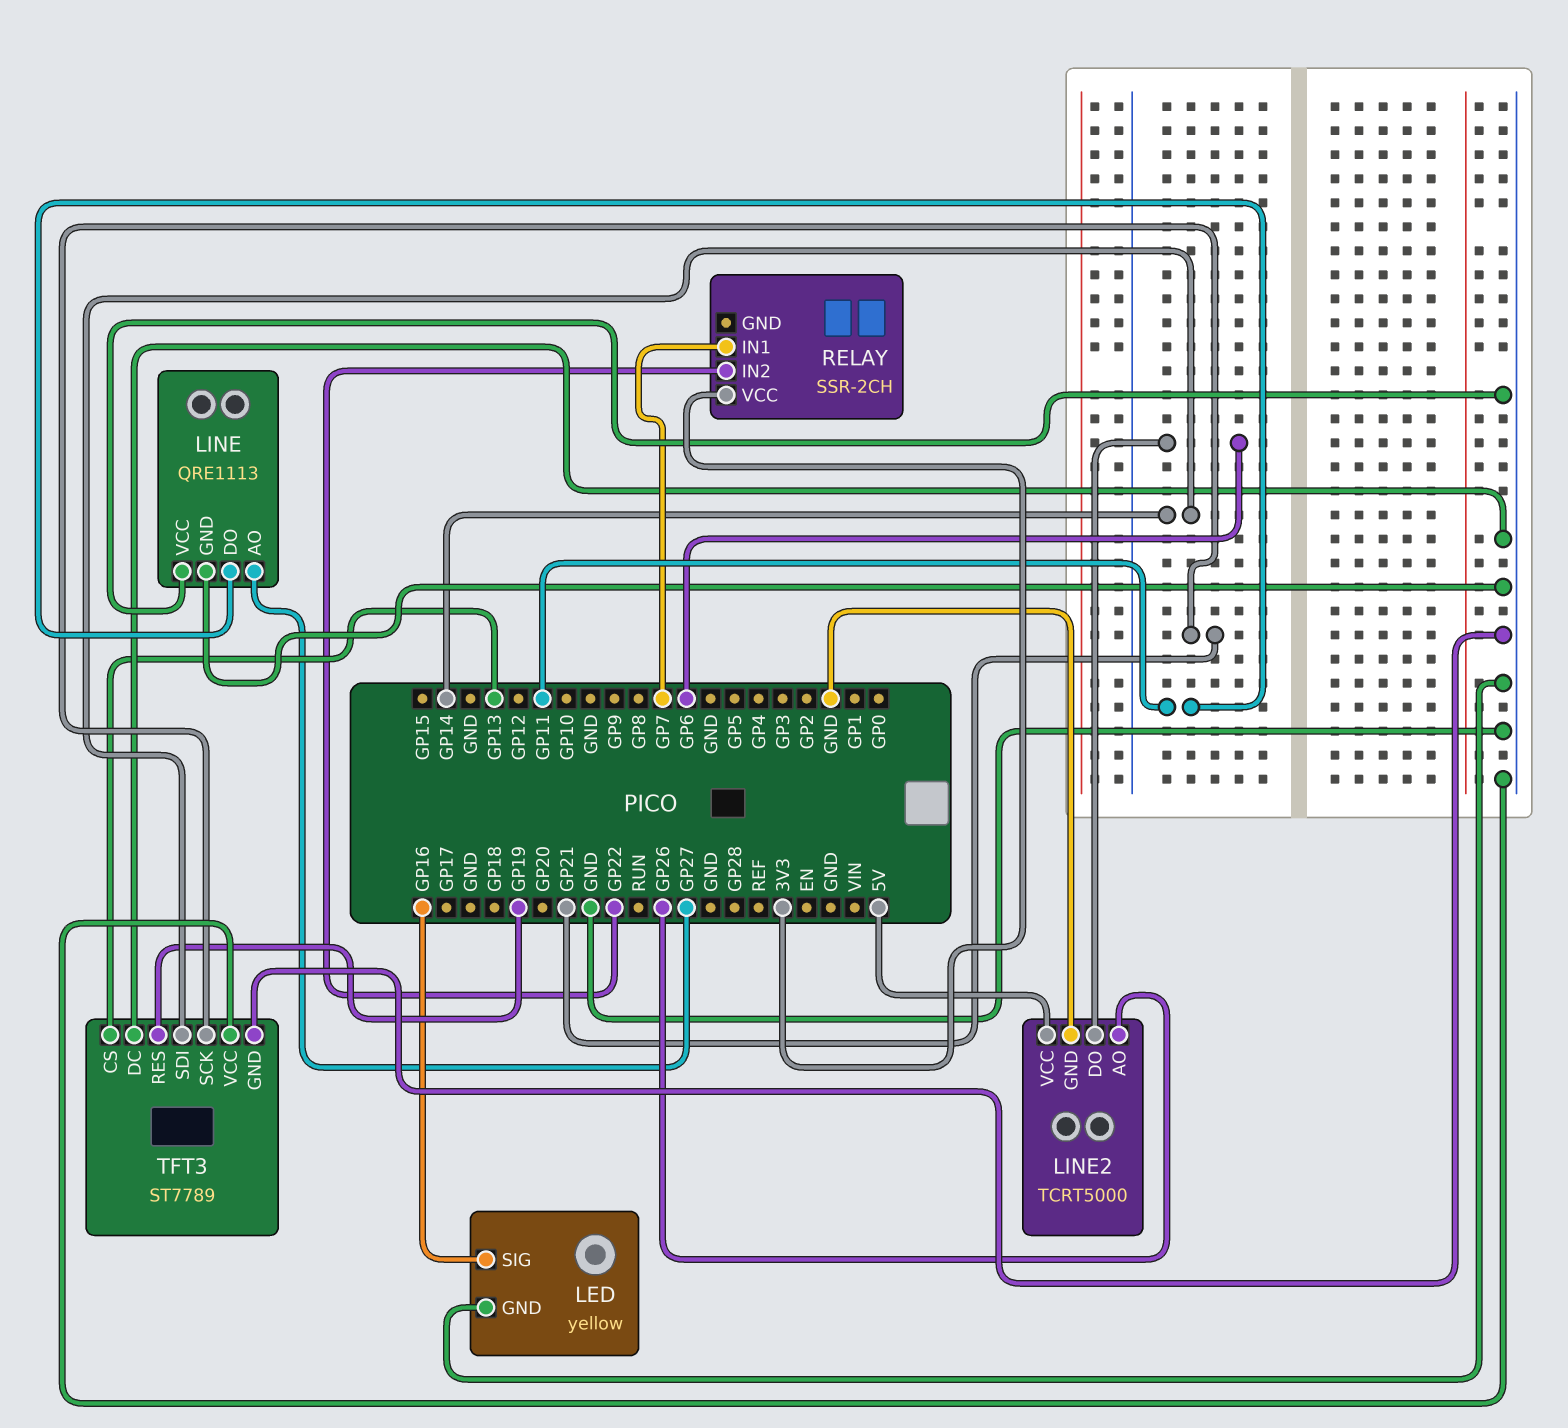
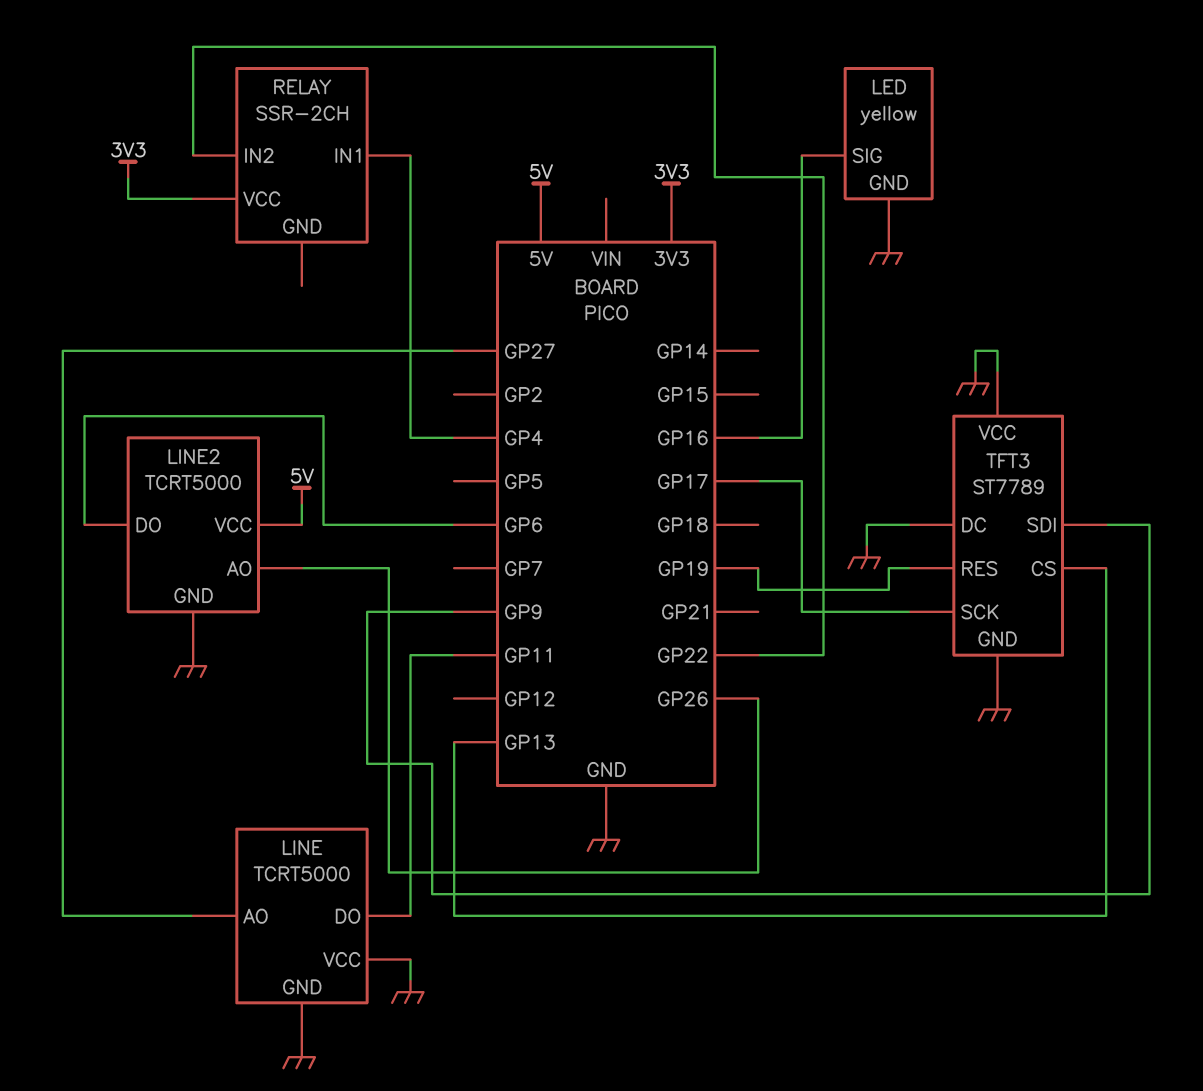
LINE: QRE1113 -> TCRT5000
RELAY pin IN1: GP7 -> GP4
TFT3 pin SCK: GP21 -> GP17
TFT3 pin SDI: GP14 -> GP9

